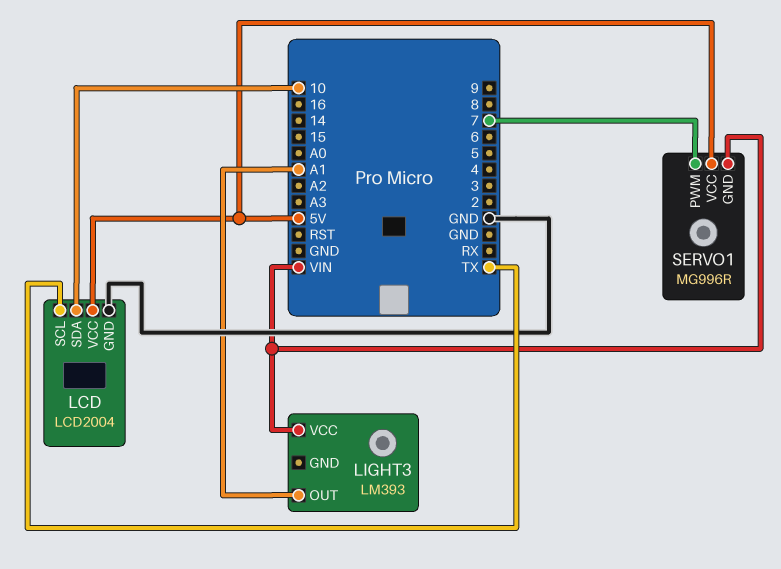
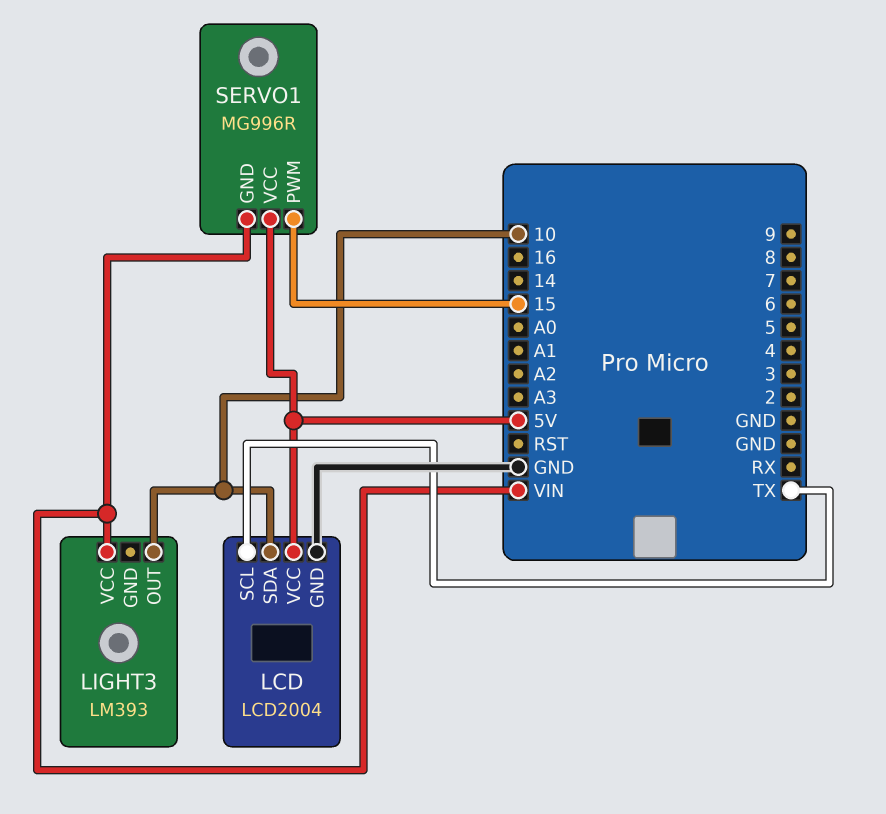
LIGHT3 pin OUT: A1 -> 10
SERVO1 pin PWM: 7 -> 15

